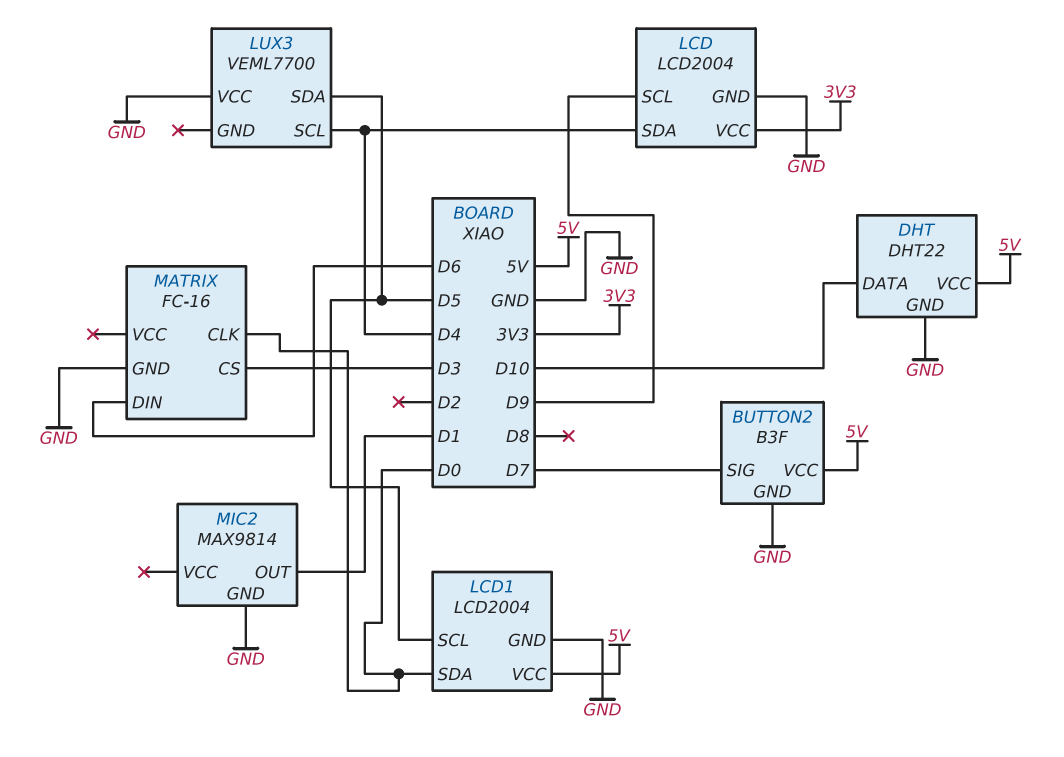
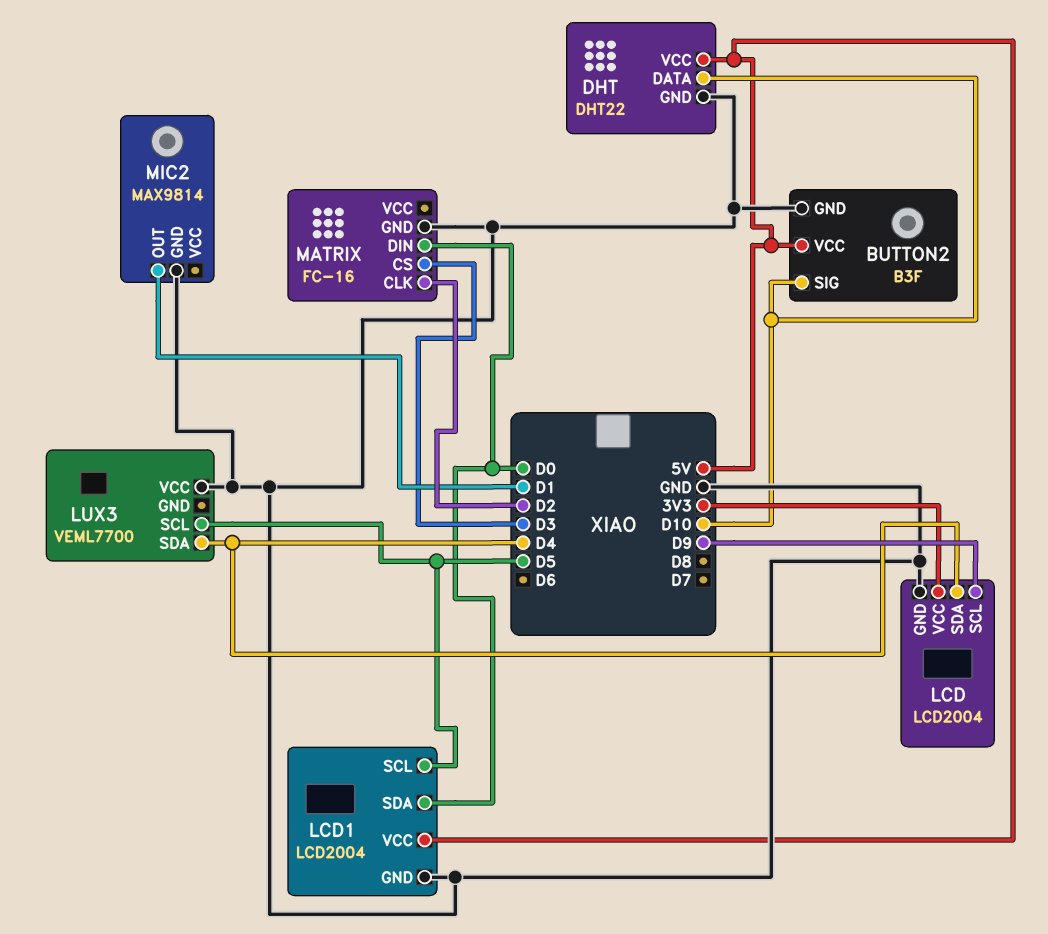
BUTTON2 pin SIG: D7 -> D10
LUX3 pin SCL: D4 -> D5
LUX3 pin SDA: D5 -> D4
MATRIX pin CLK: D0 -> D2
MATRIX pin DIN: D6 -> D0

